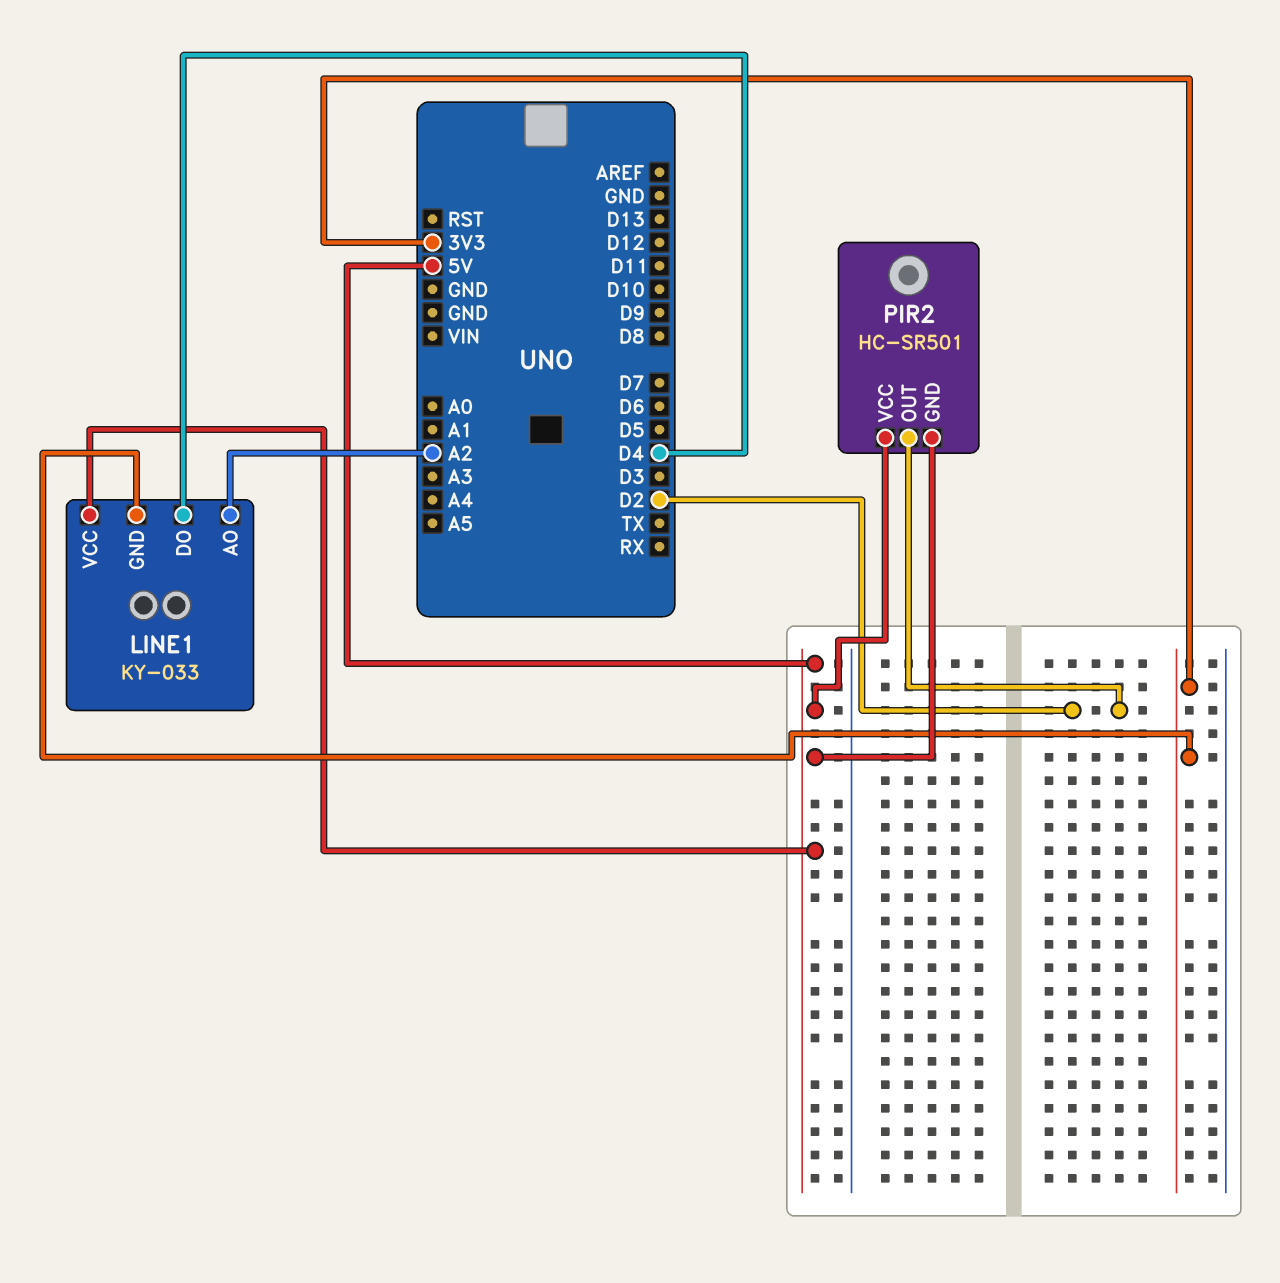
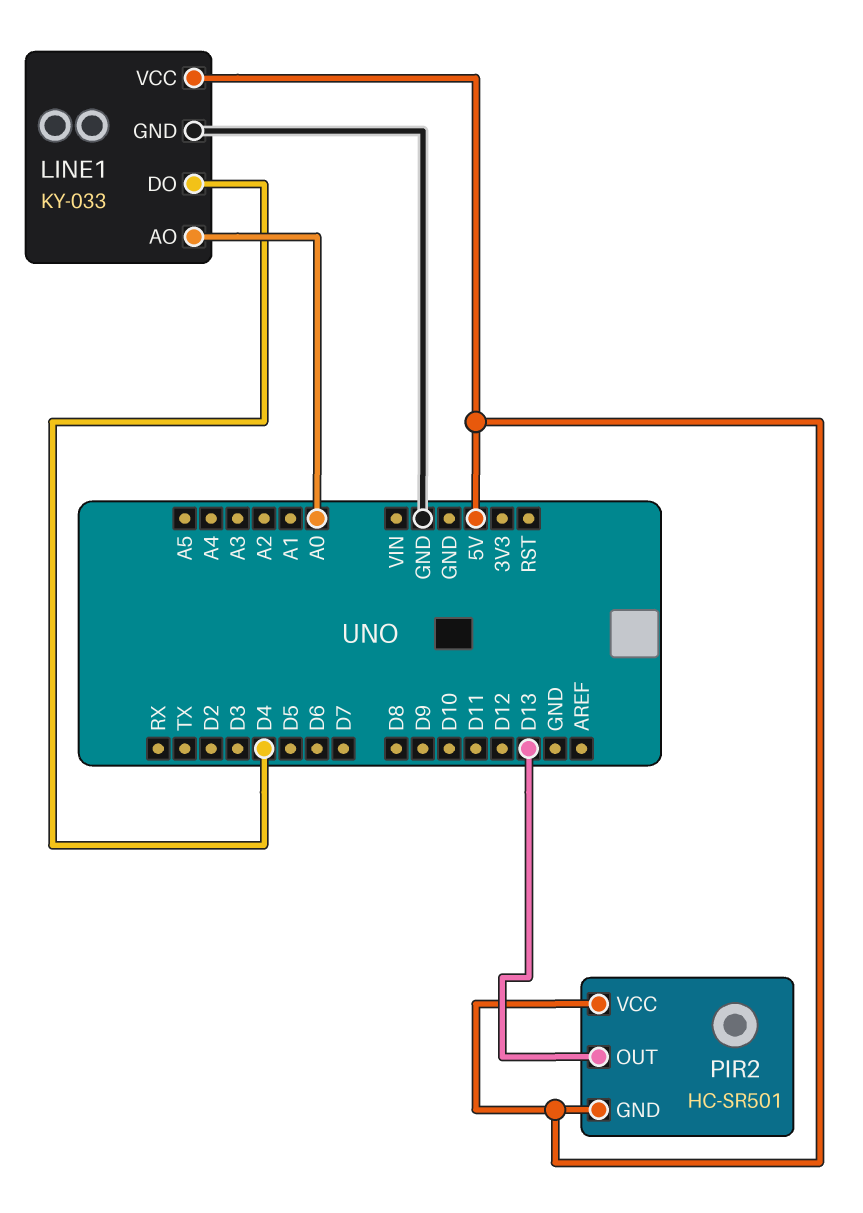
LINE1 pin AO: A2 -> A0
LINE1 pin GND: 3V3 -> GND
PIR2 pin OUT: D2 -> D13

